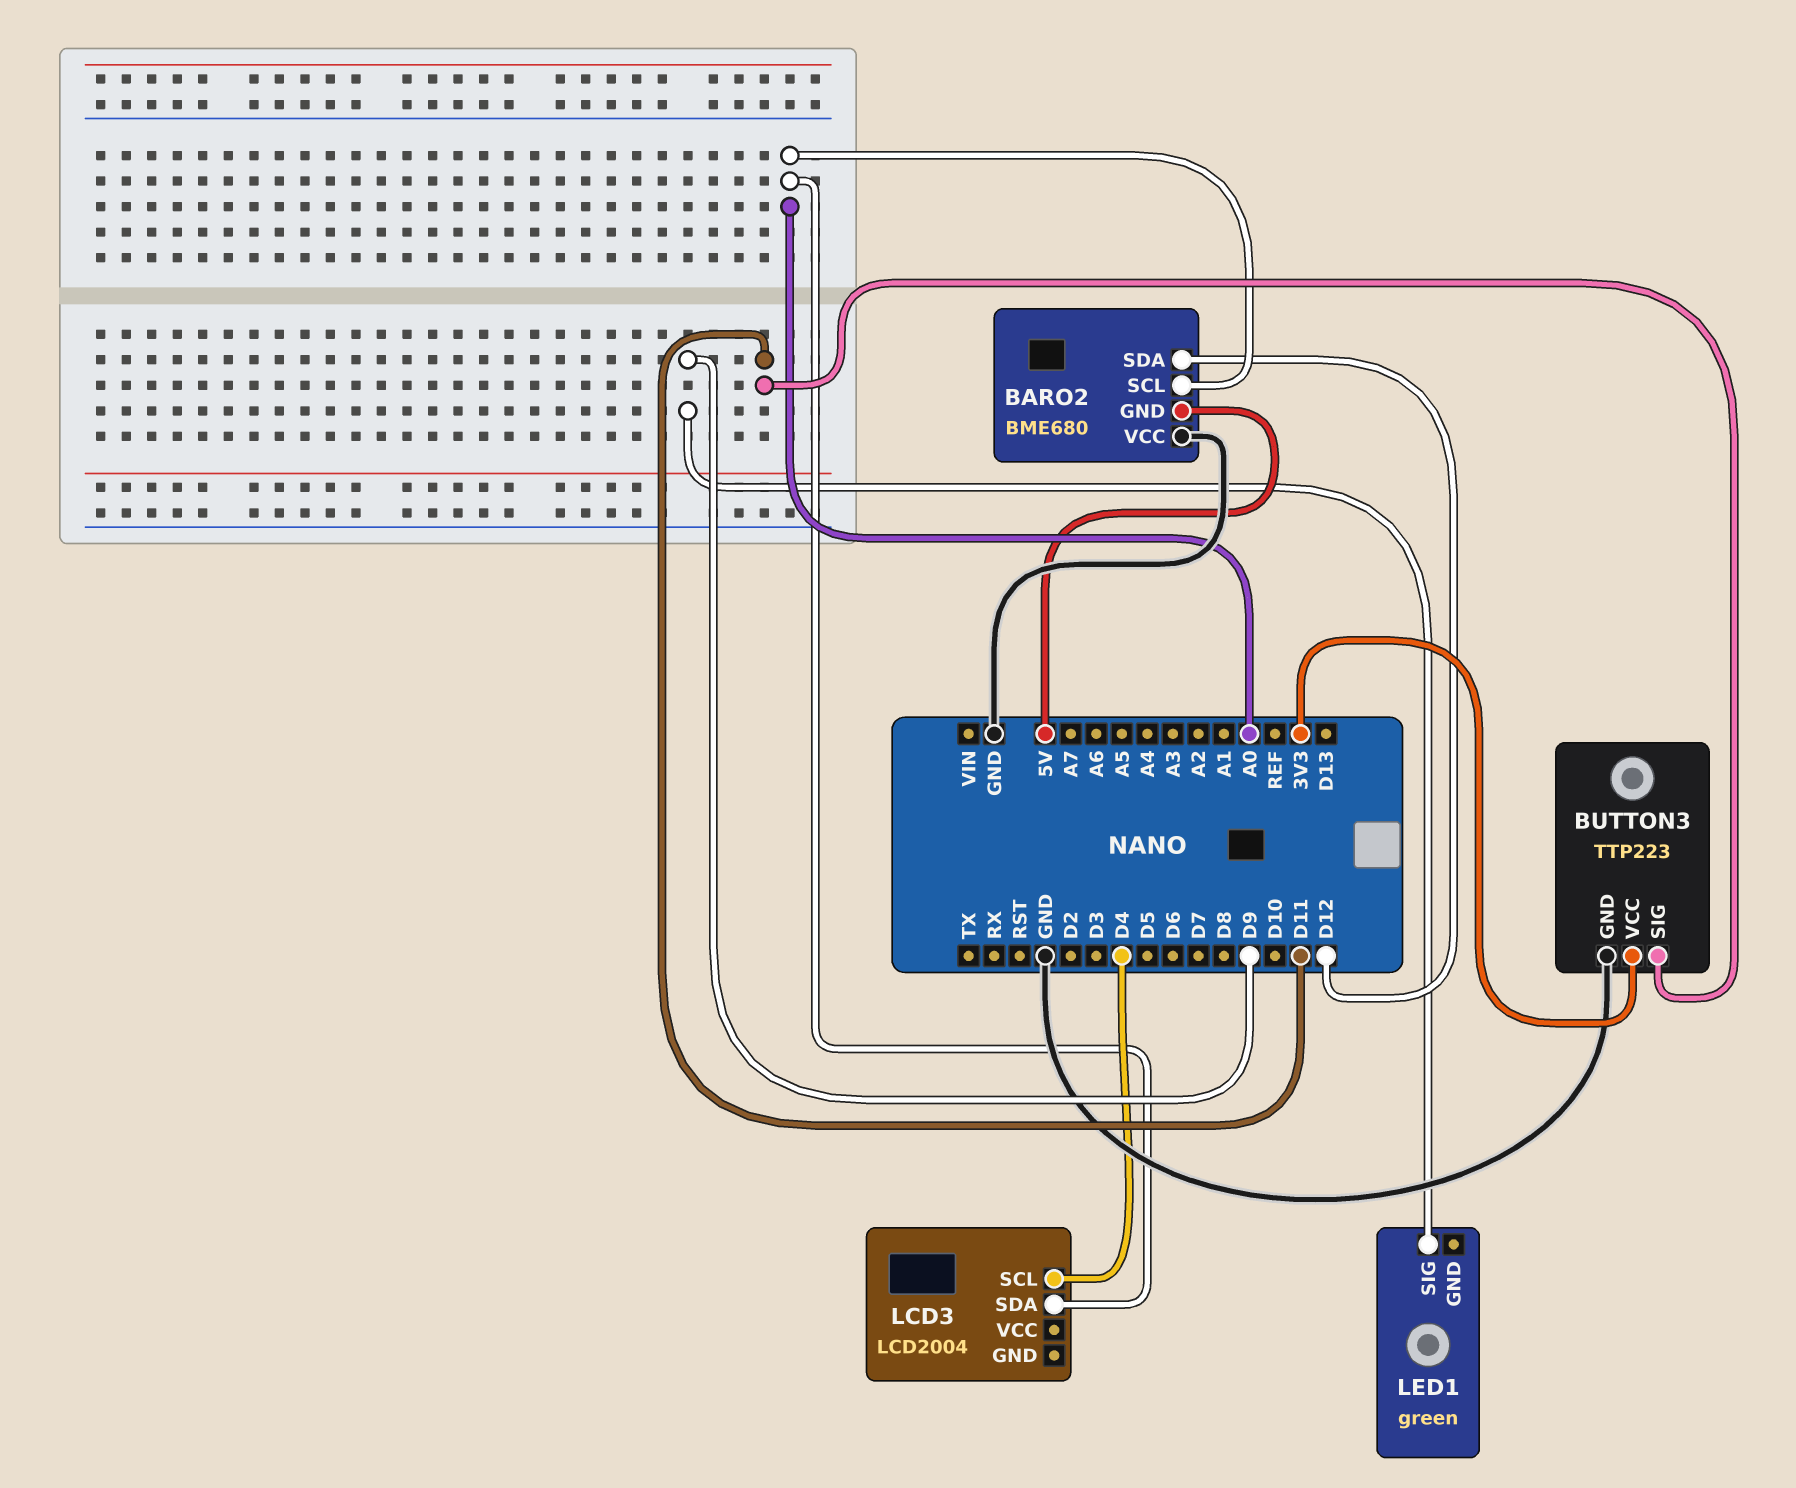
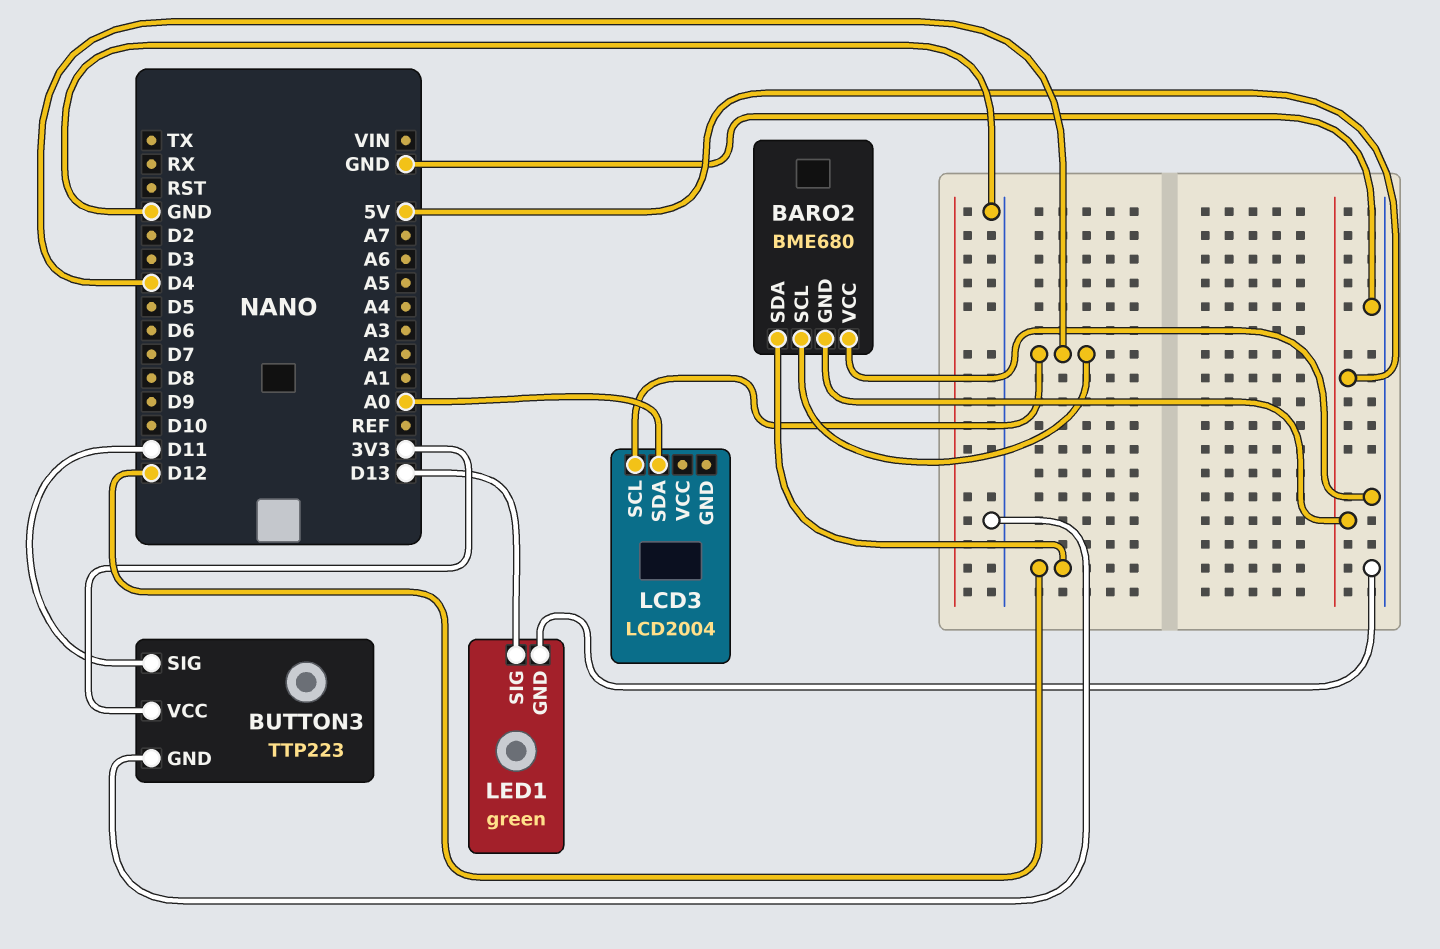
BARO2 pin SCL: A0 -> D4
LED1 pin GND: none -> GND
LED1 pin SIG: D9 -> D13

